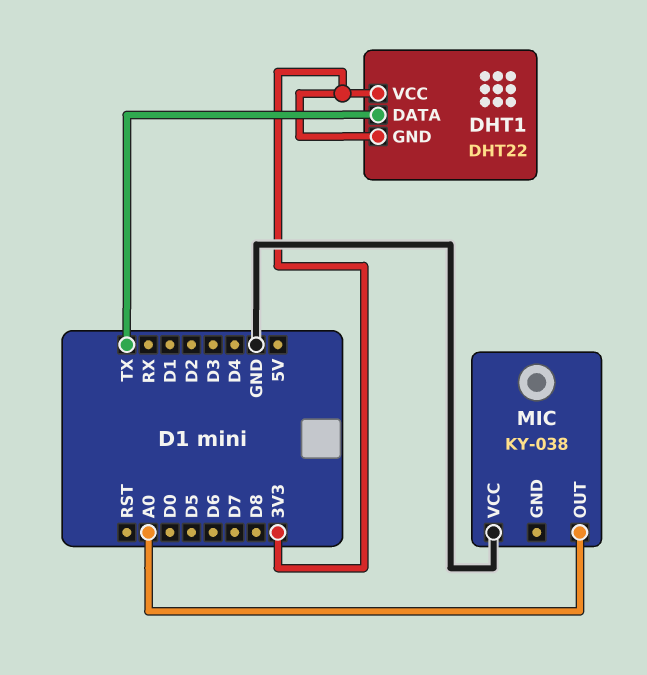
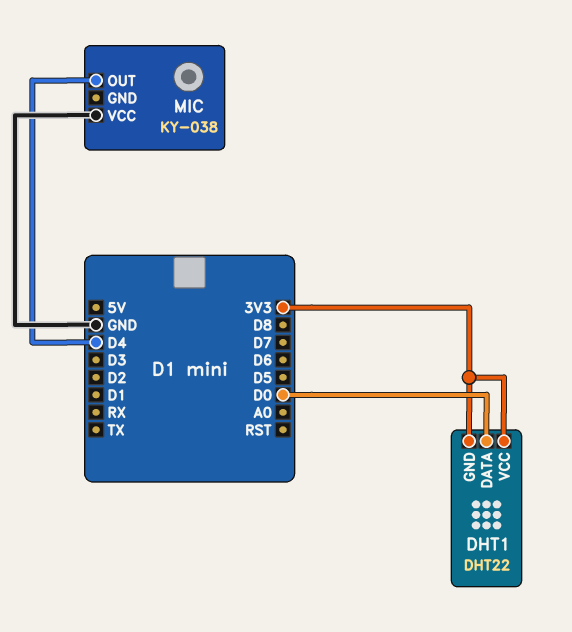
DHT1 pin DATA: TX -> D0
MIC pin OUT: A0 -> D4

